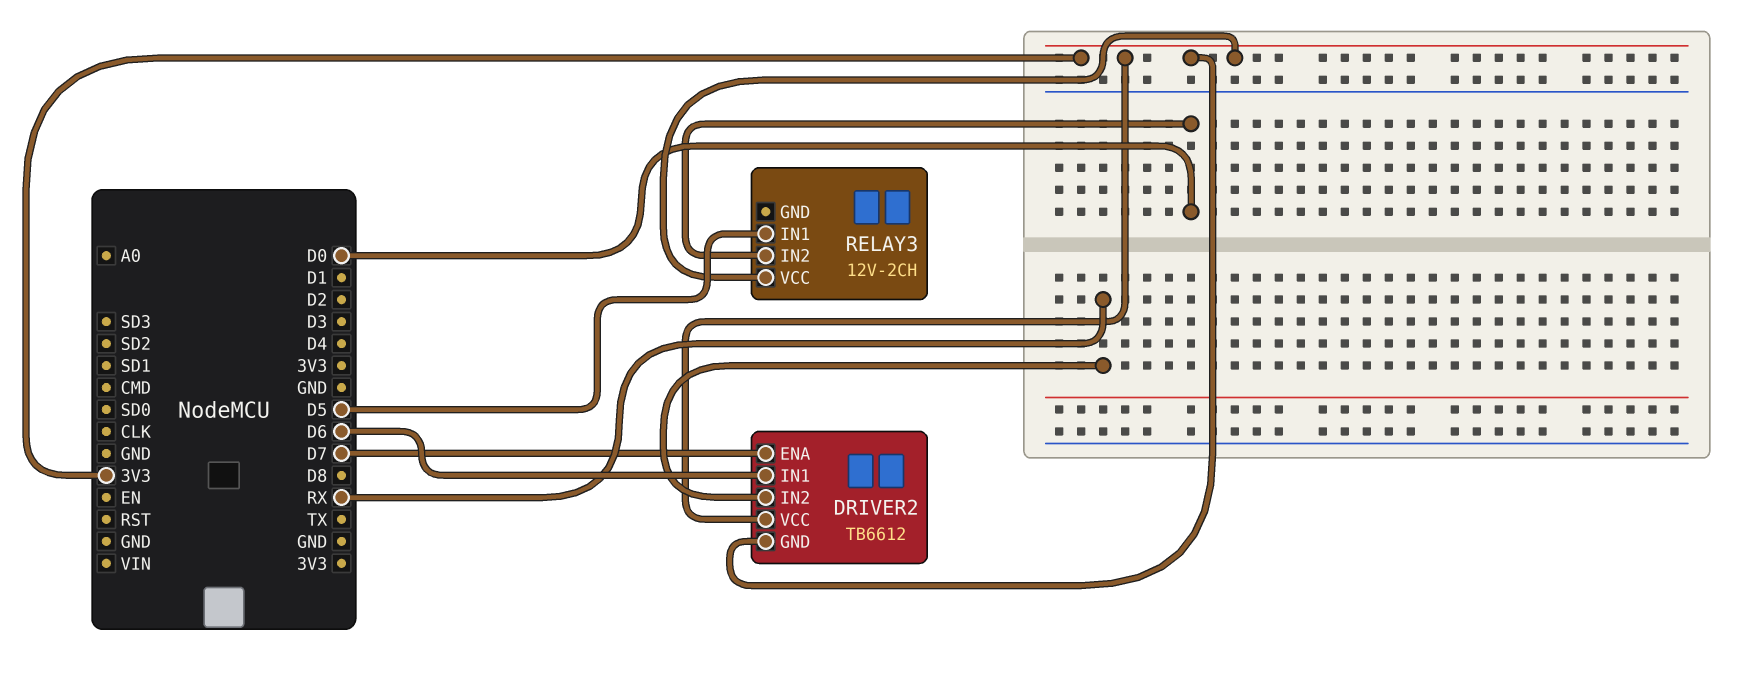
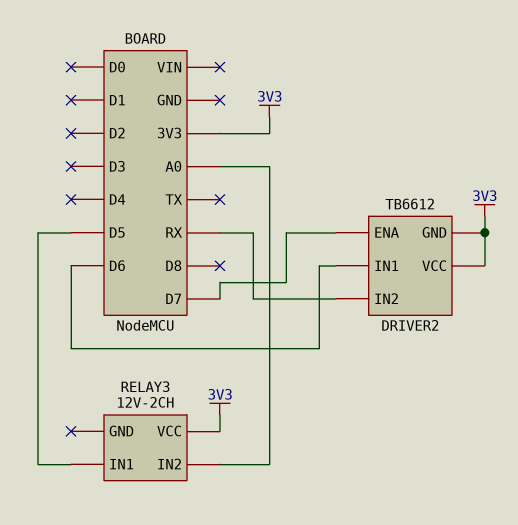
RELAY3 pin IN2: D0 -> A0

